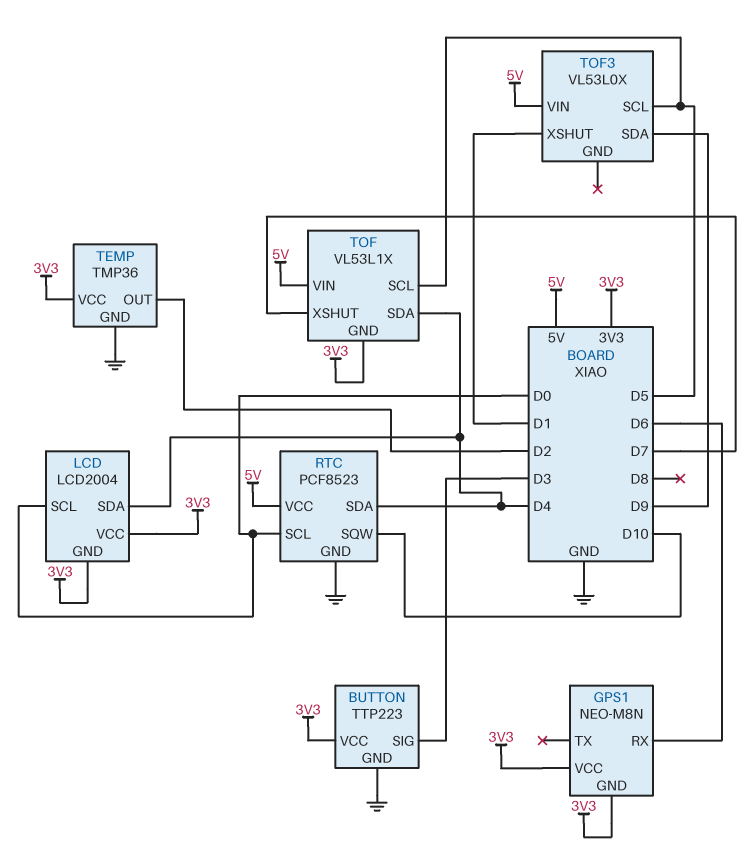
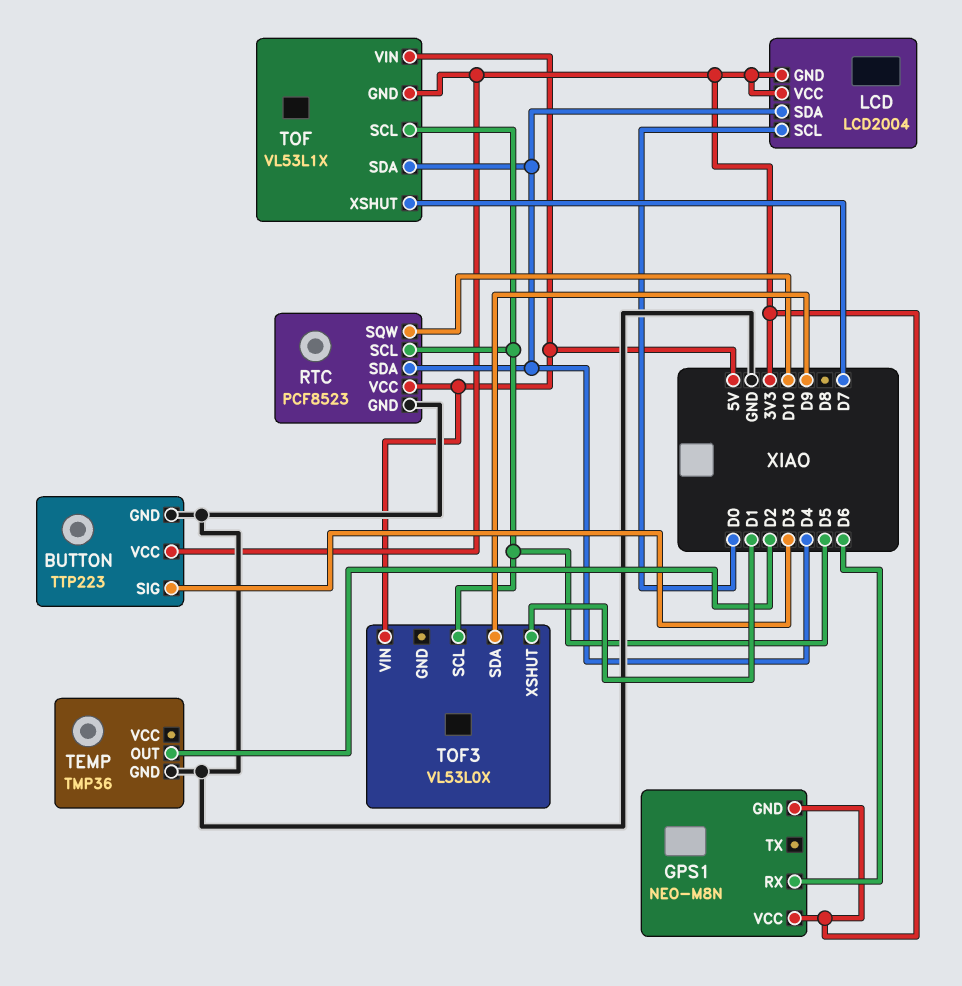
RTC pin SCL: D0 -> D5
TEMP pin VCC: 3V3 -> none

